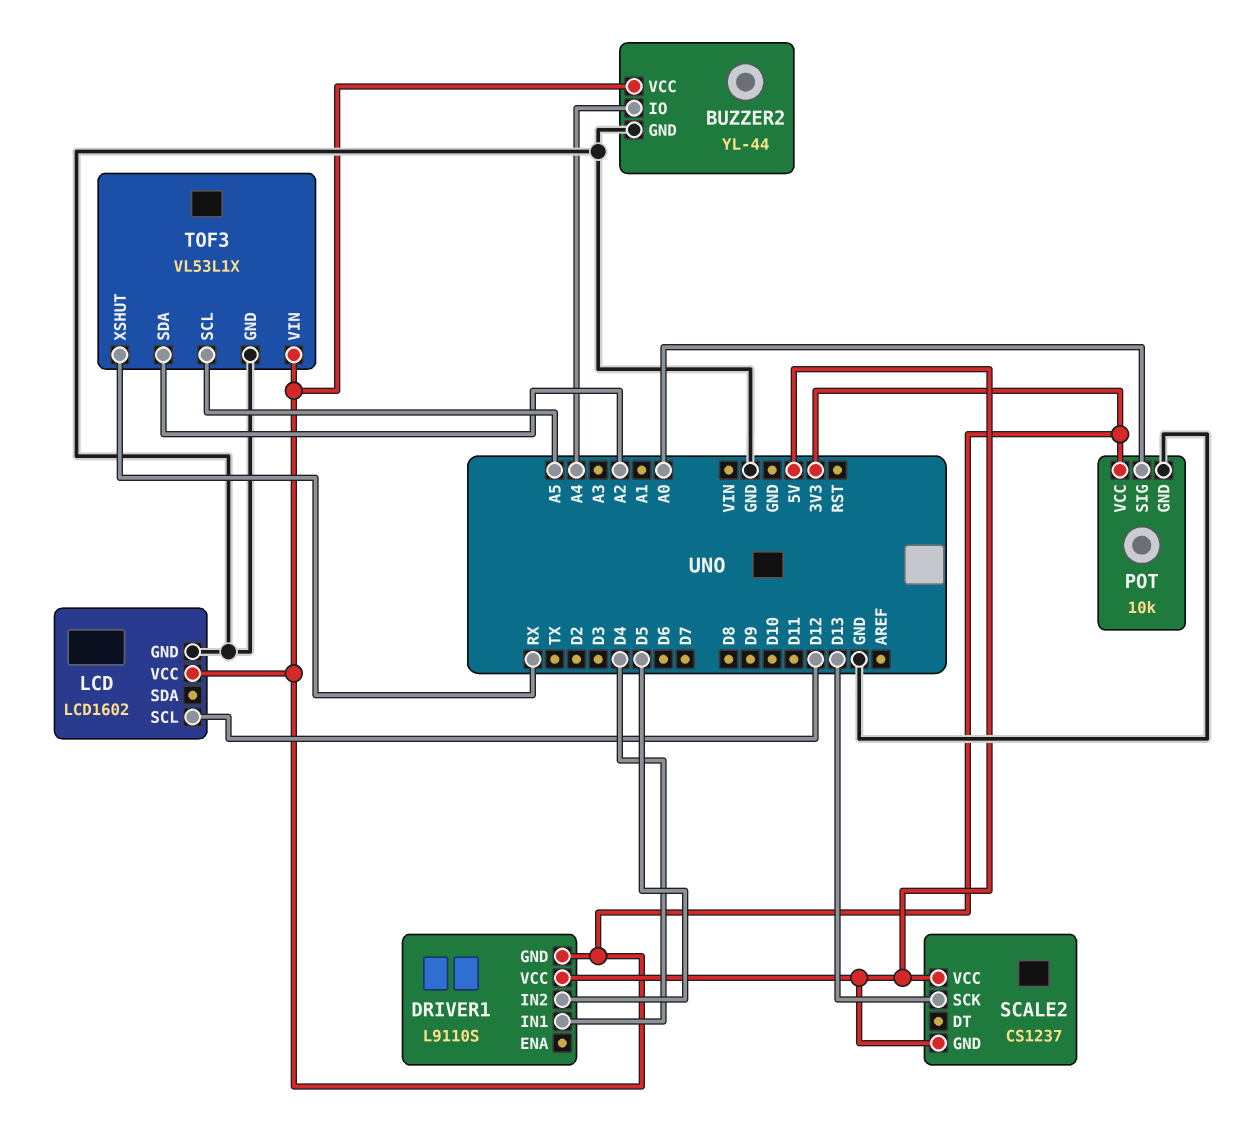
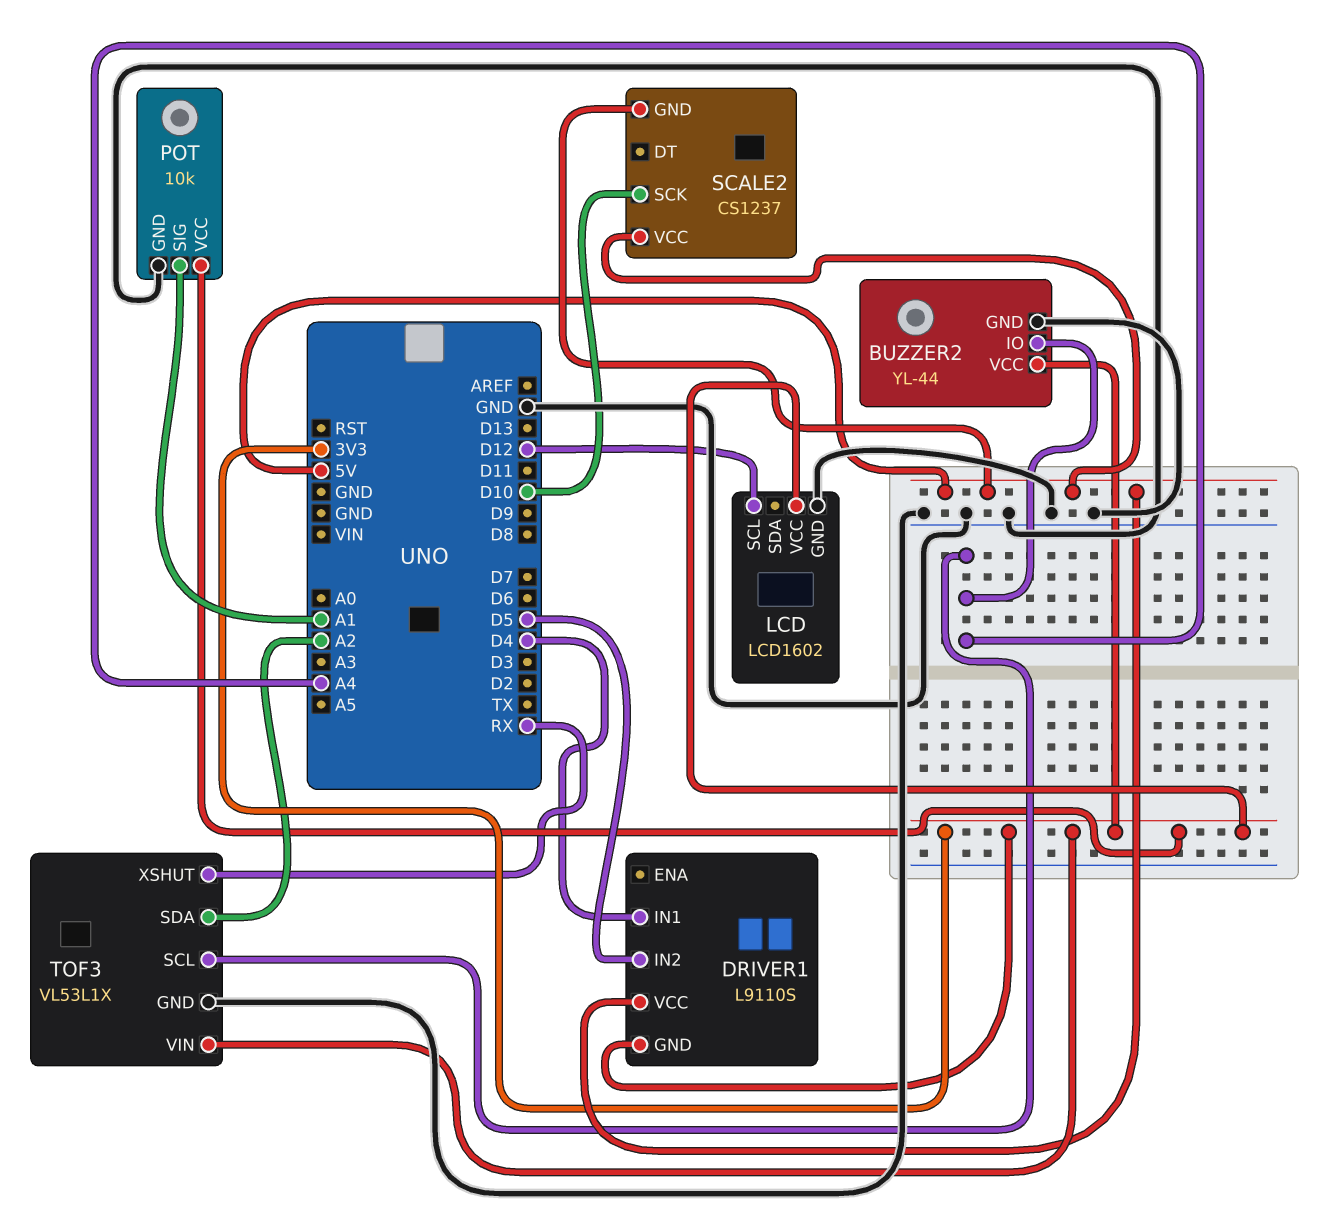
POT pin SIG: A0 -> A1
SCALE2 pin SCK: D13 -> D10
TOF3 pin SCL: A5 -> A4

